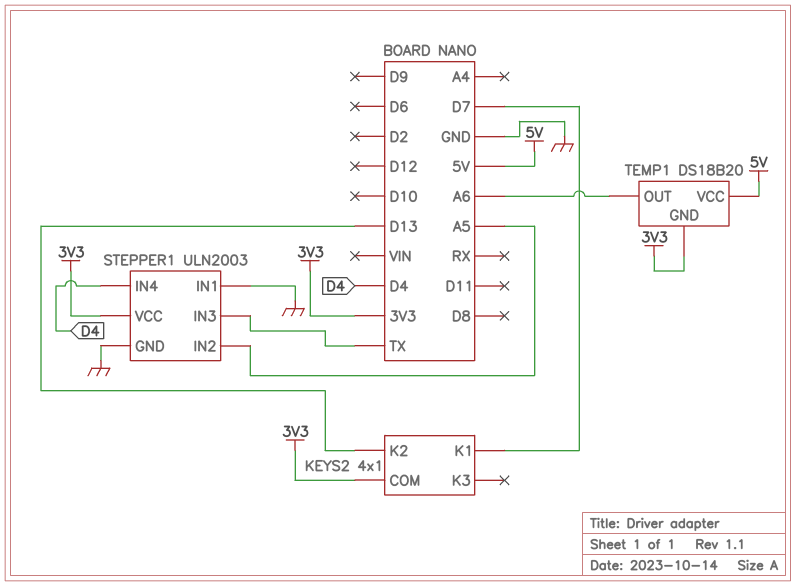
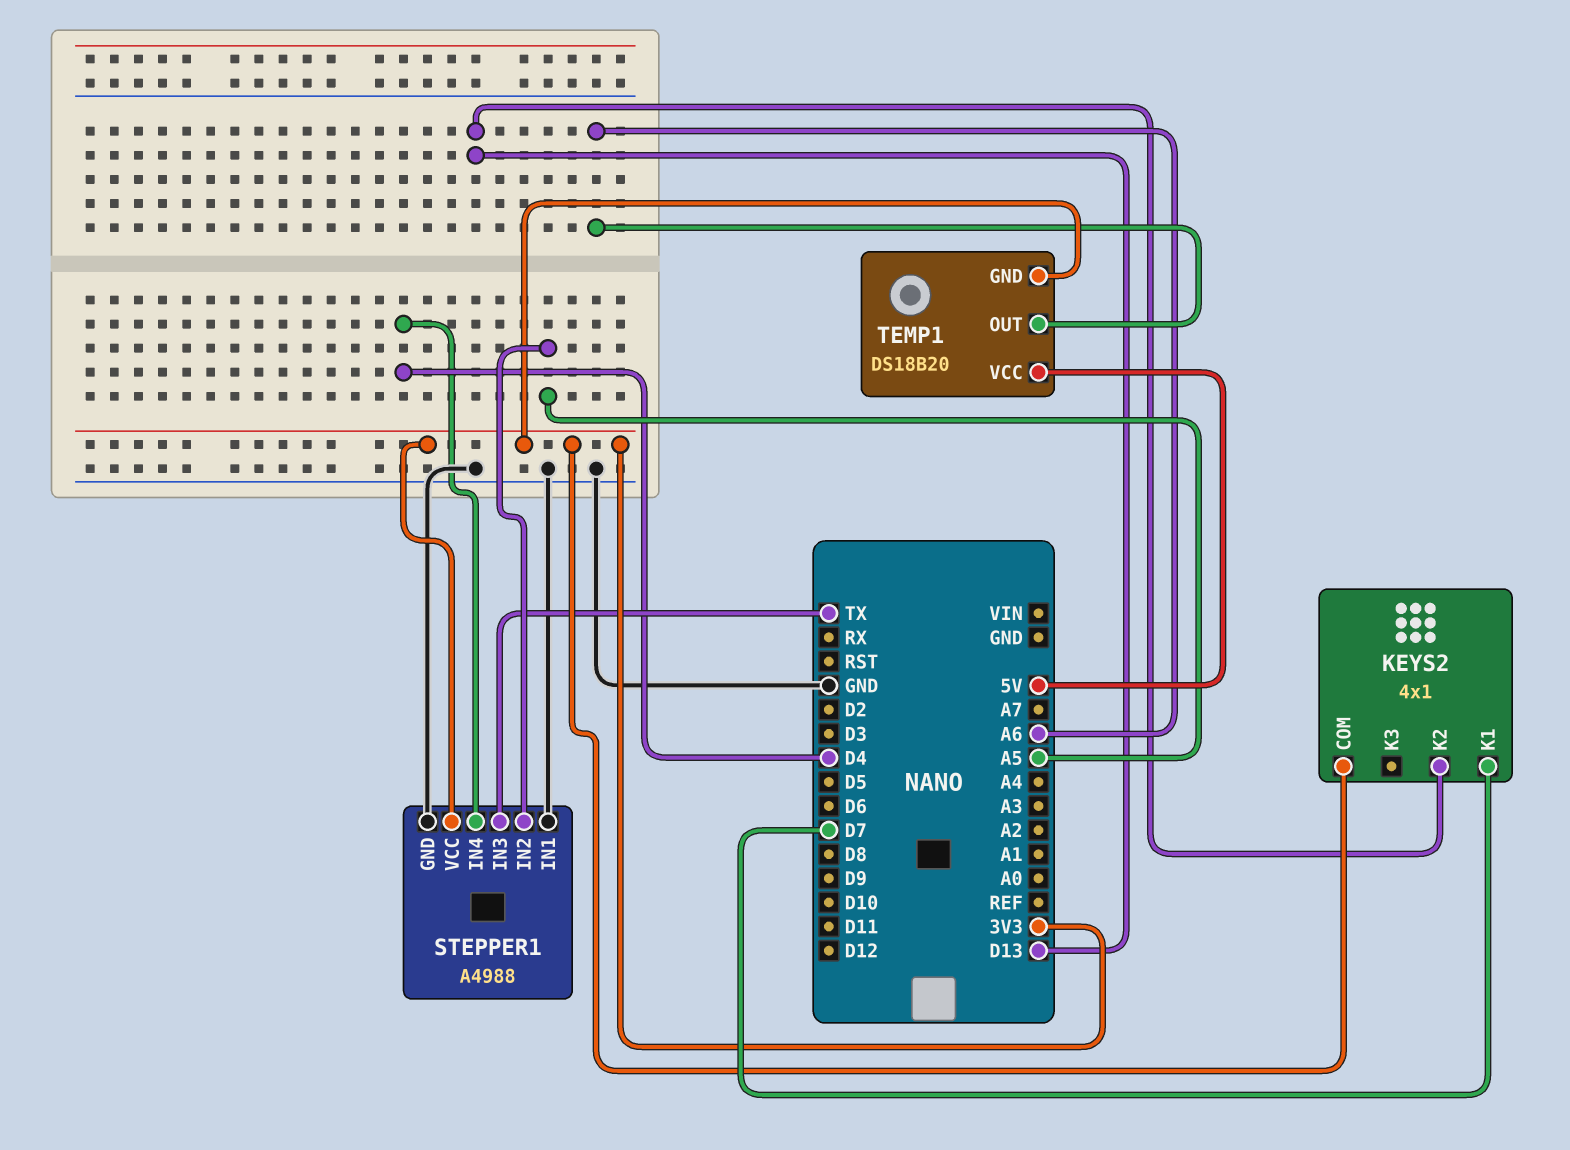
STEPPER1: ULN2003 -> A4988

